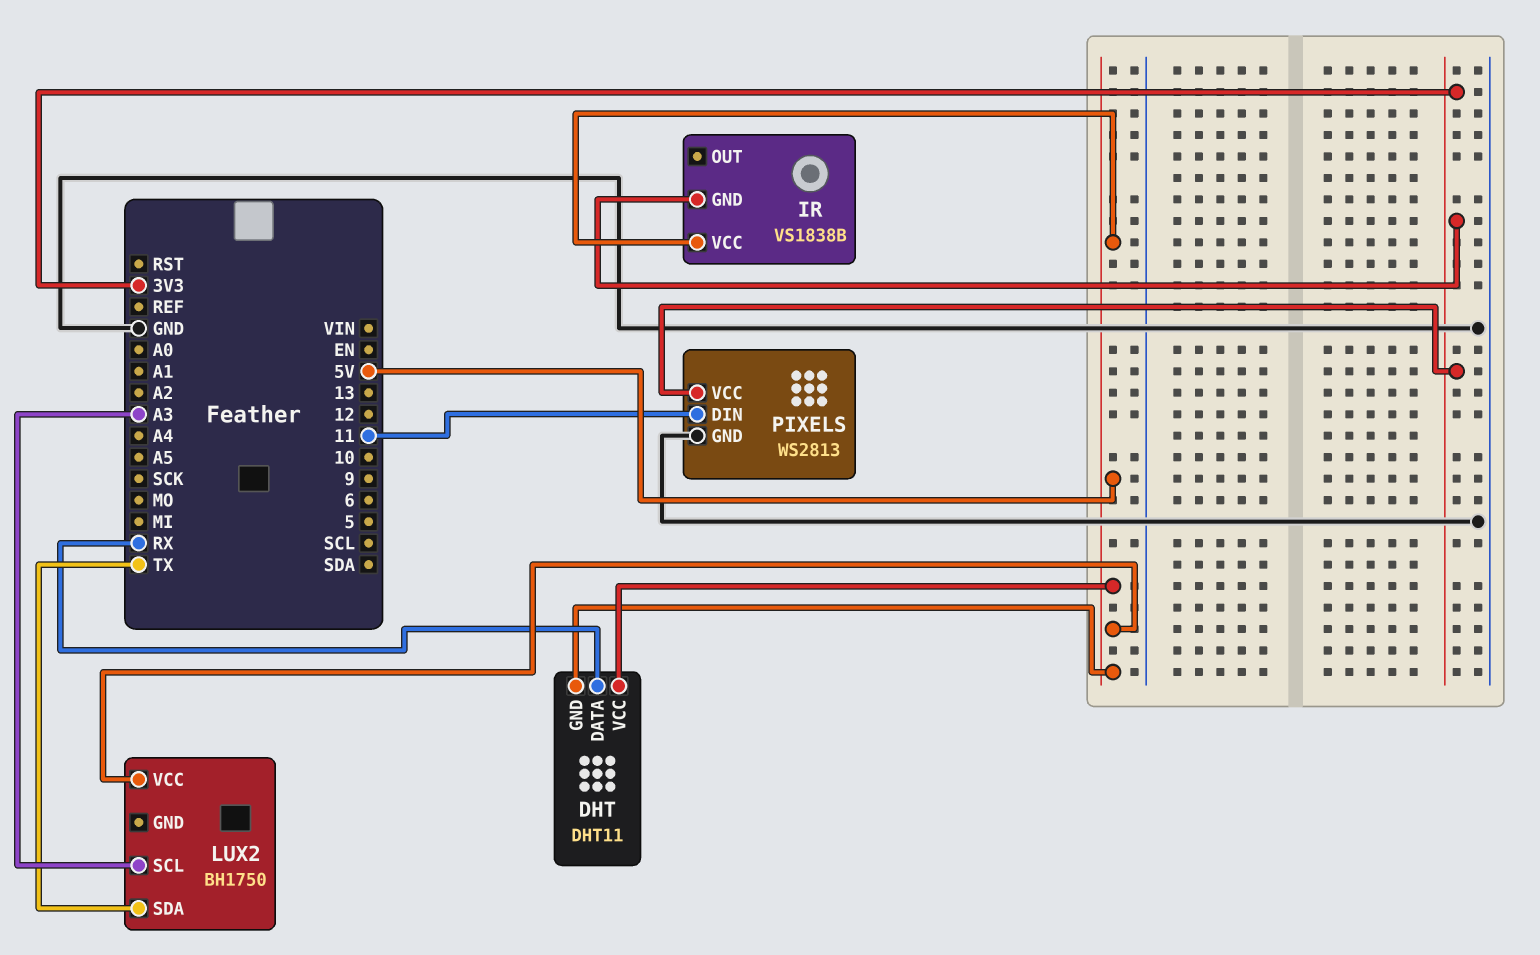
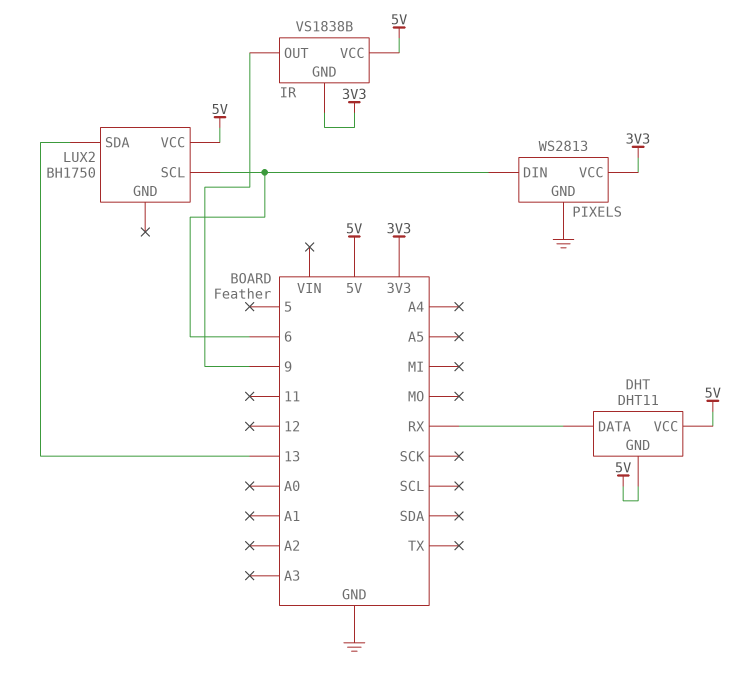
IR pin OUT: none -> 9
LUX2 pin SCL: A3 -> 6
LUX2 pin SDA: TX -> 13
PIXELS pin DIN: 11 -> 6

